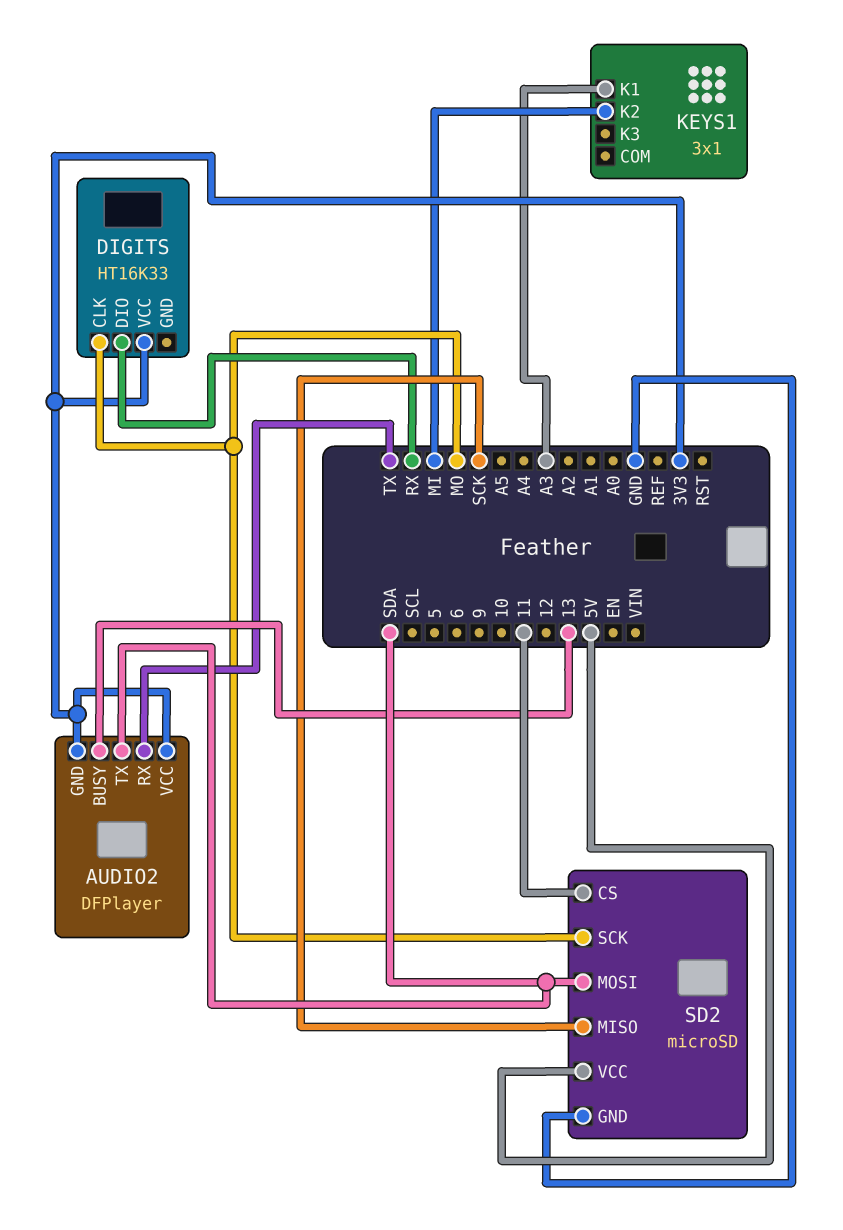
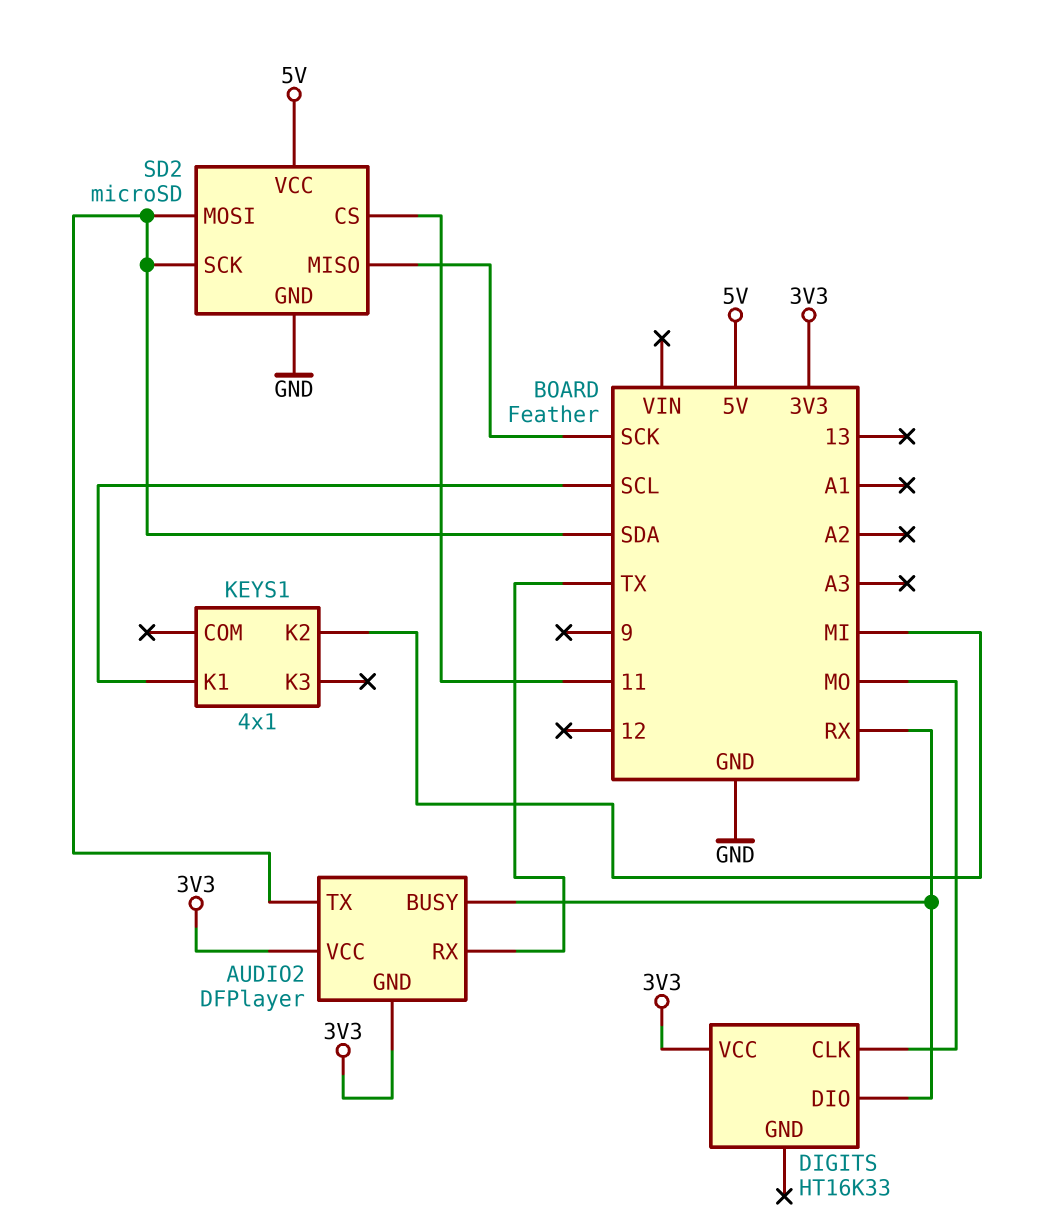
AUDIO2 pin BUSY: 13 -> RX
KEYS1: 3x1 -> 4x1
KEYS1 pin K1: A3 -> SCL
SD2 pin SCK: MO -> SDA

